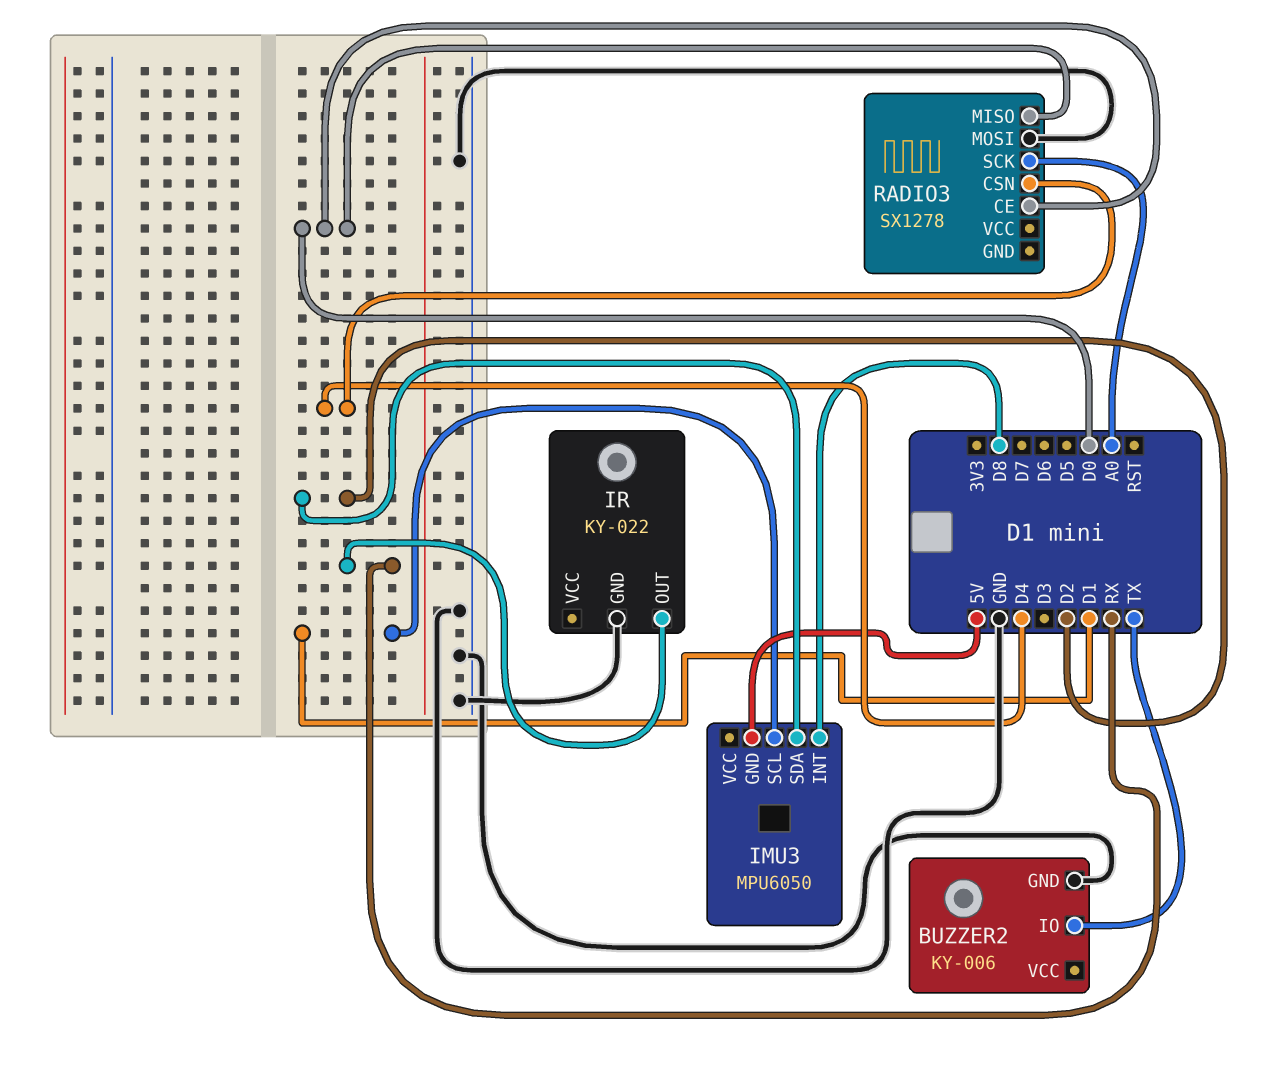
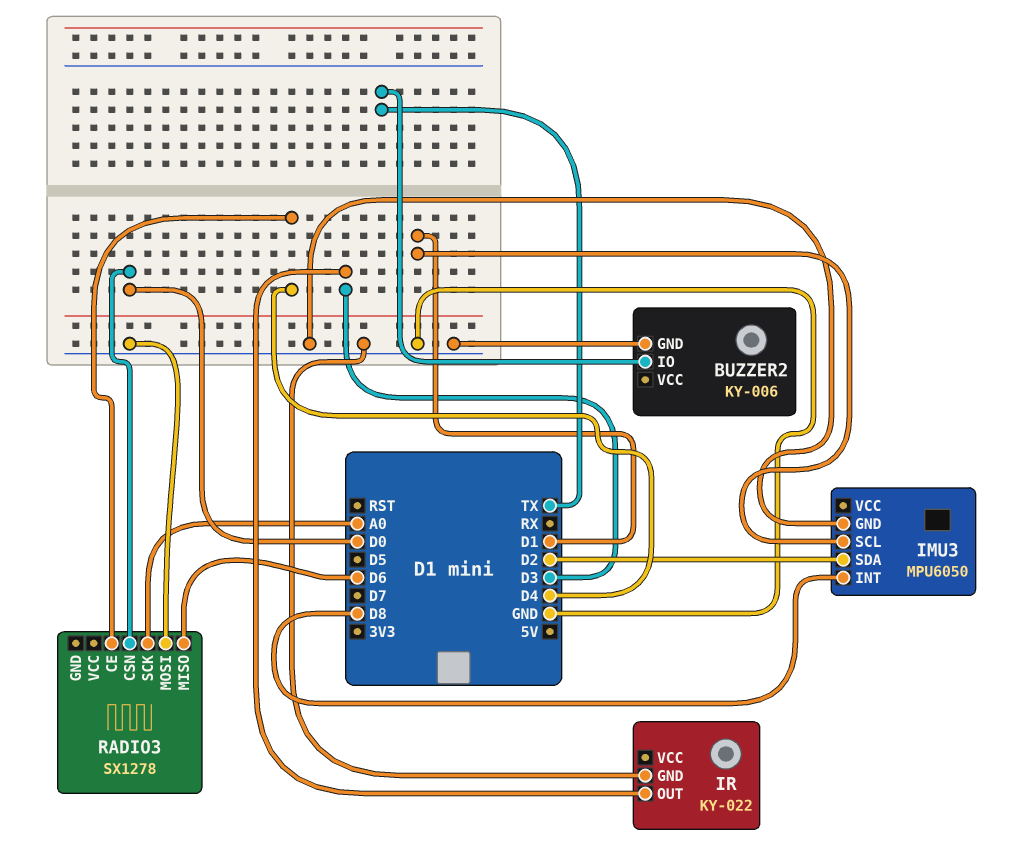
IMU3 pin GND: 5V -> GND
IR pin OUT: RX -> D3
RADIO3 pin CE: D0 -> D4
RADIO3 pin CSN: D4 -> D0
RADIO3 pin MISO: D0 -> D6

